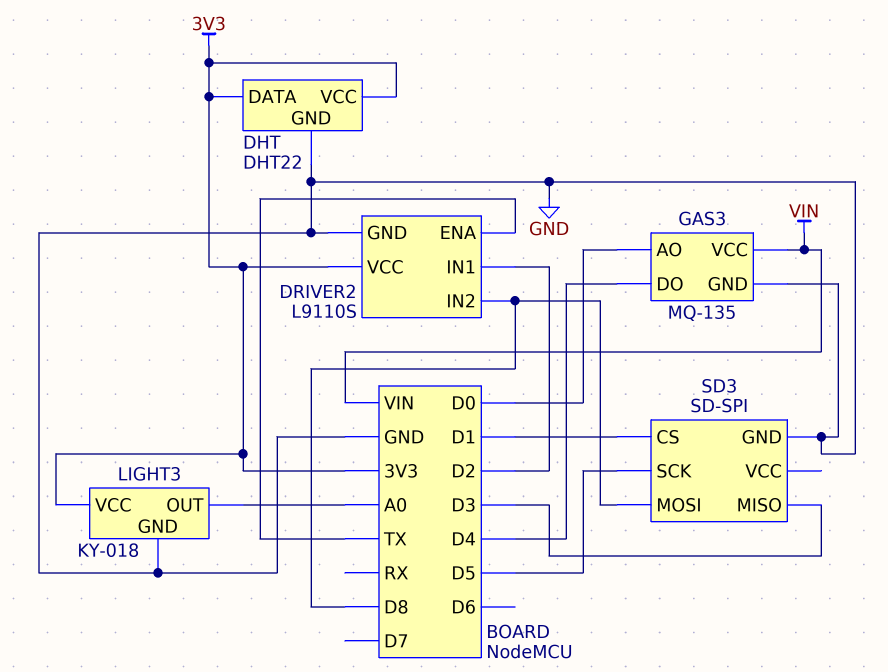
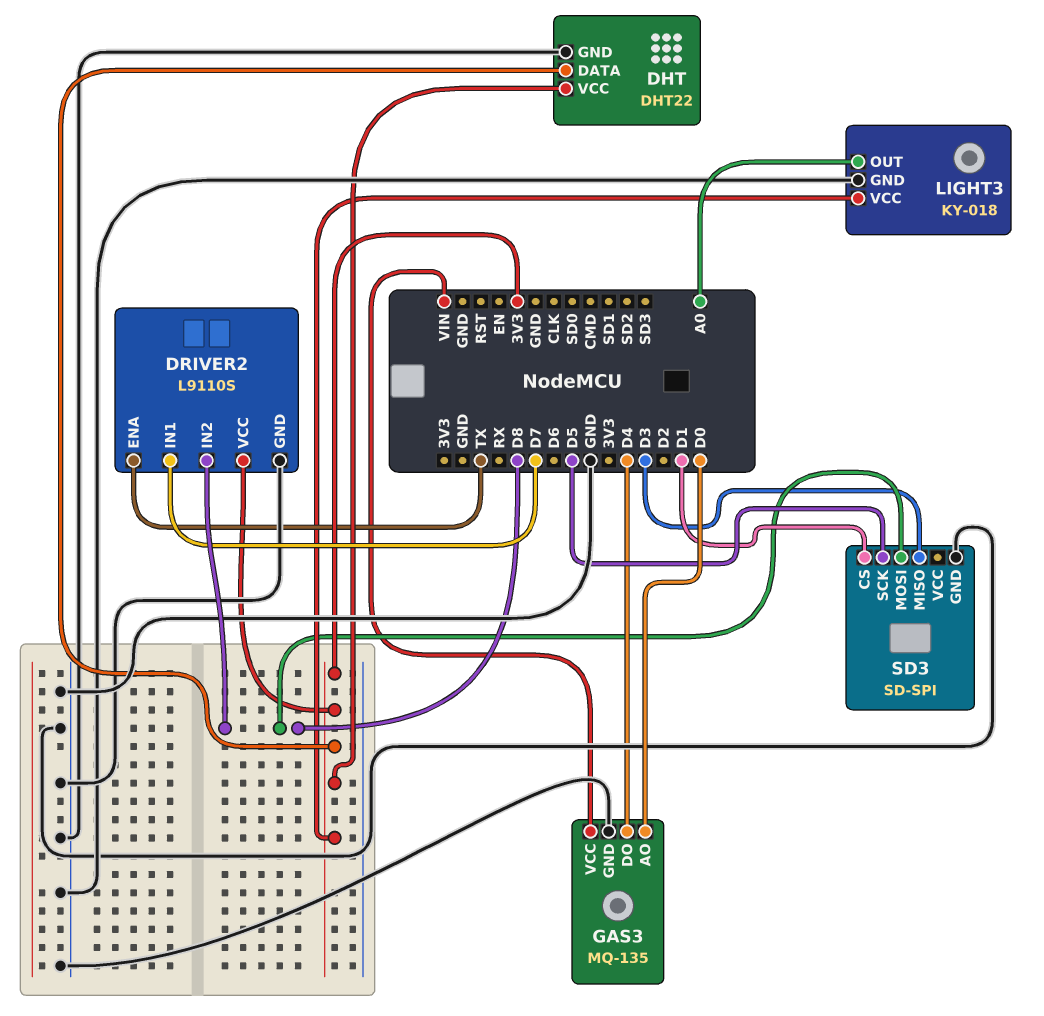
DRIVER2 pin IN1: D2 -> D7

